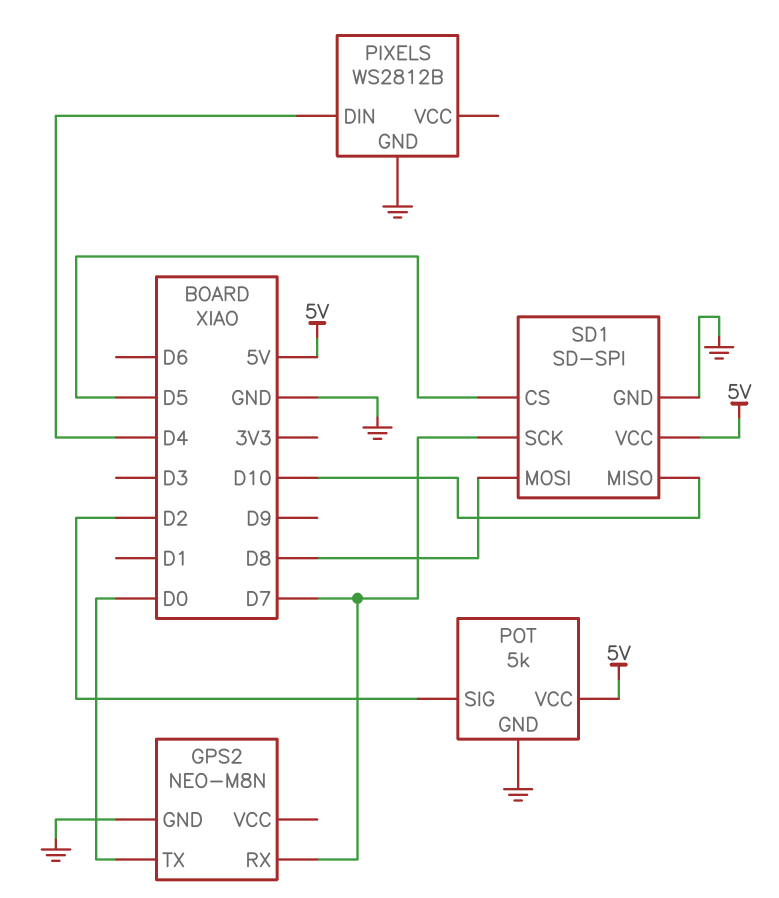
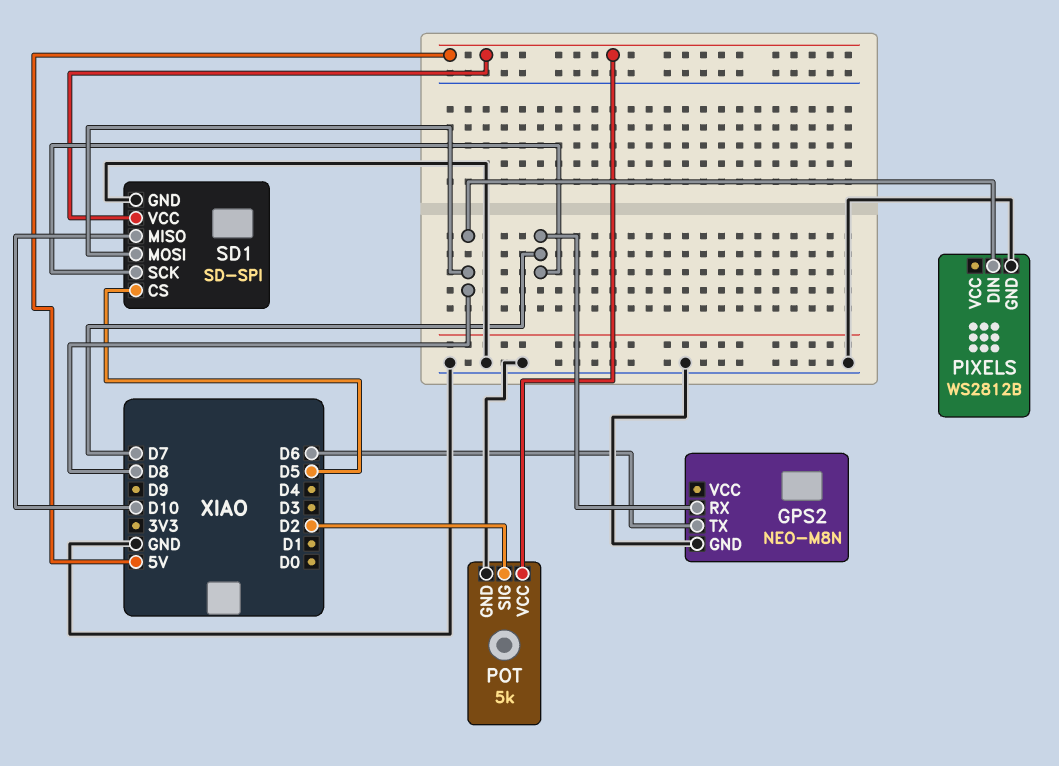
GPS2 pin TX: D0 -> D6
PIXELS pin DIN: D4 -> D8

